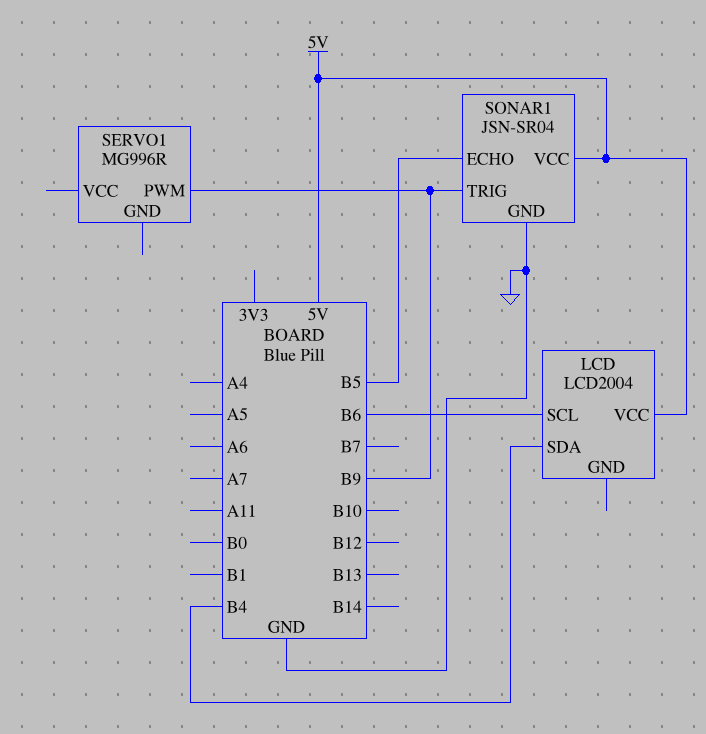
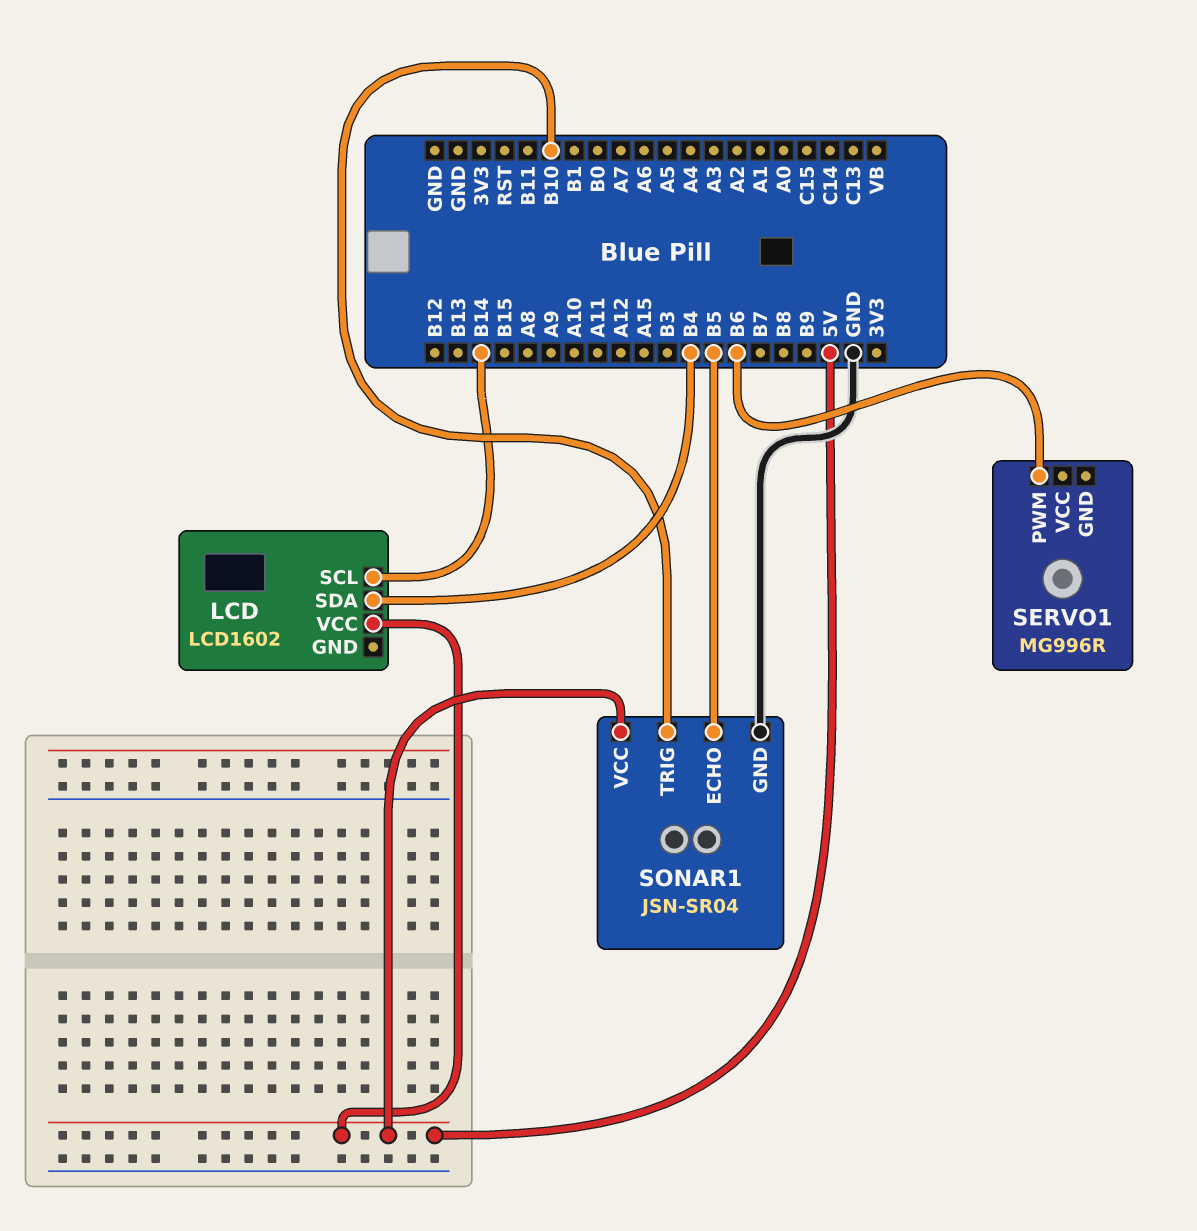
LCD: LCD2004 -> LCD1602
LCD pin SCL: B6 -> B14
SERVO1 pin PWM: B9 -> B6
SONAR1 pin TRIG: B9 -> B10

